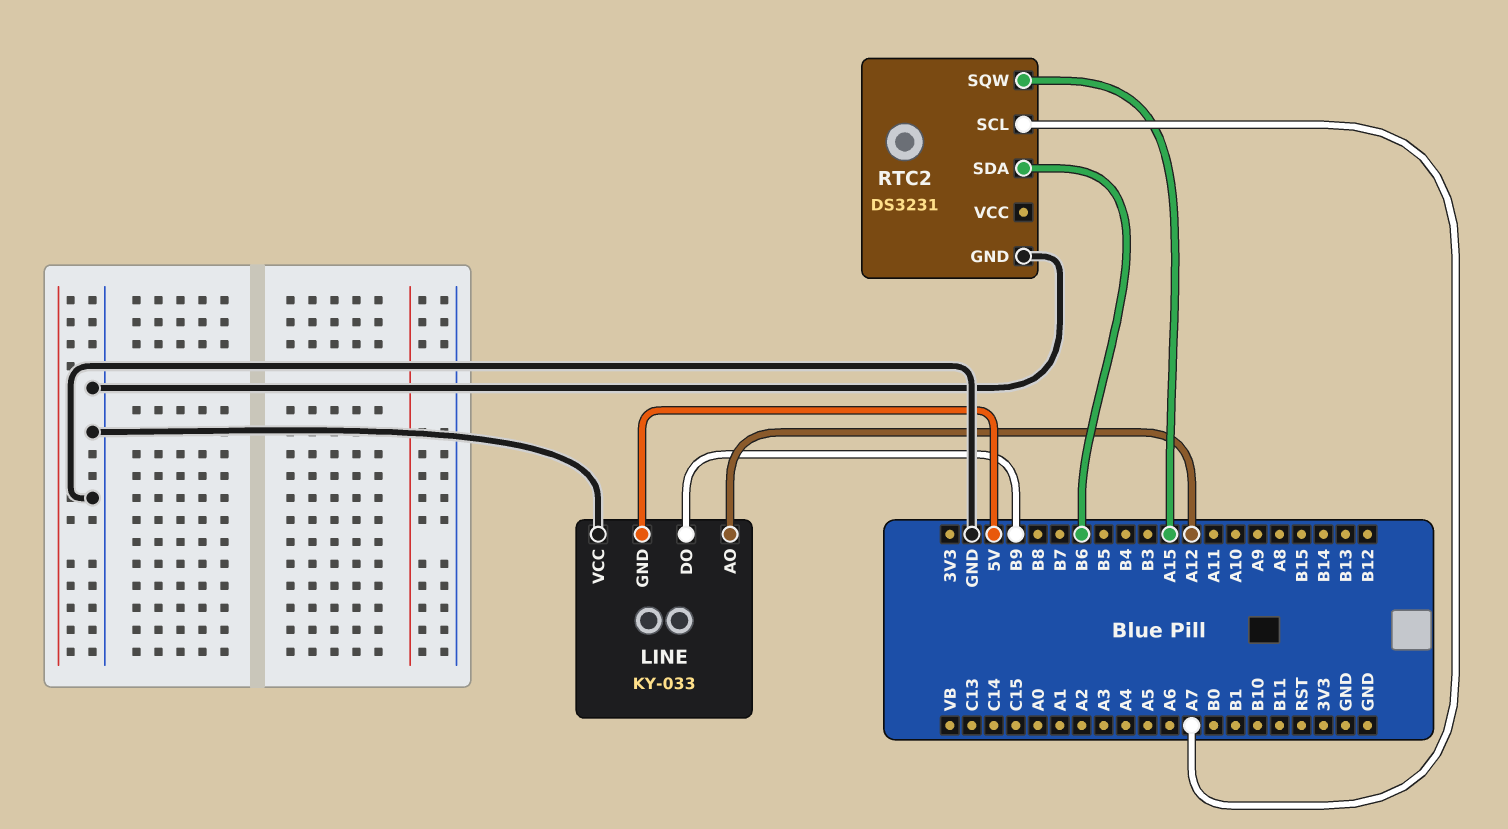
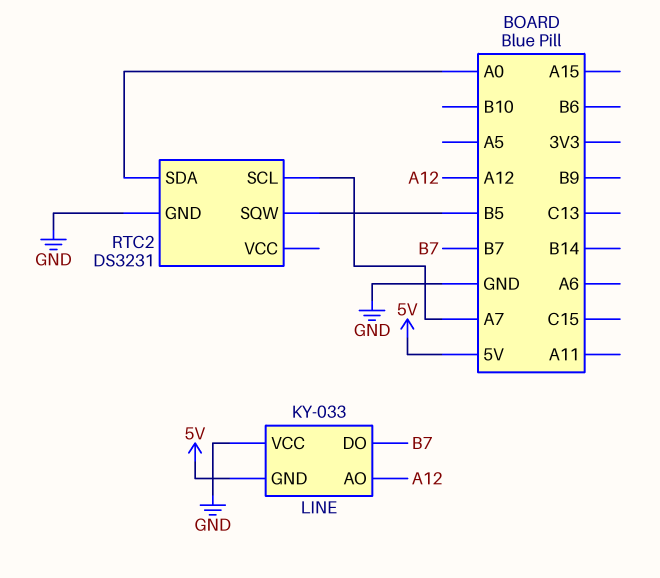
LINE pin DO: B9 -> B7
RTC2 pin SDA: B6 -> A0
RTC2 pin SQW: A15 -> B5

